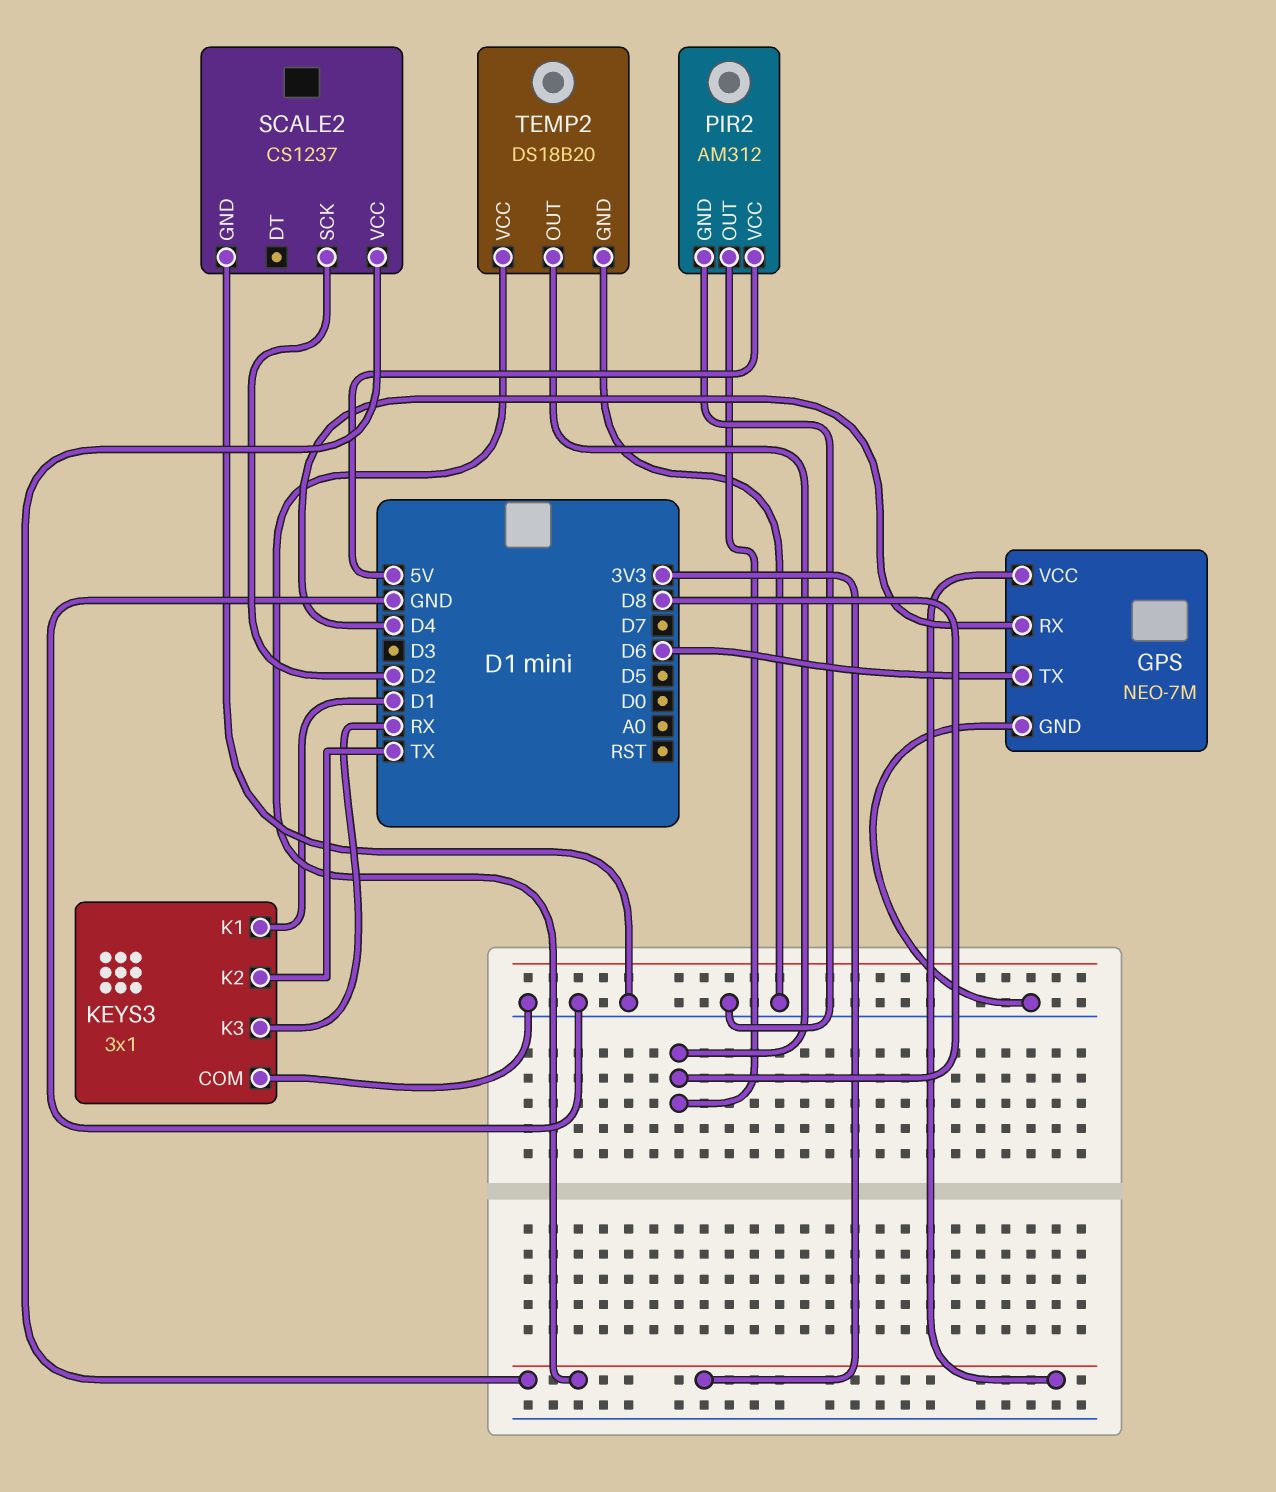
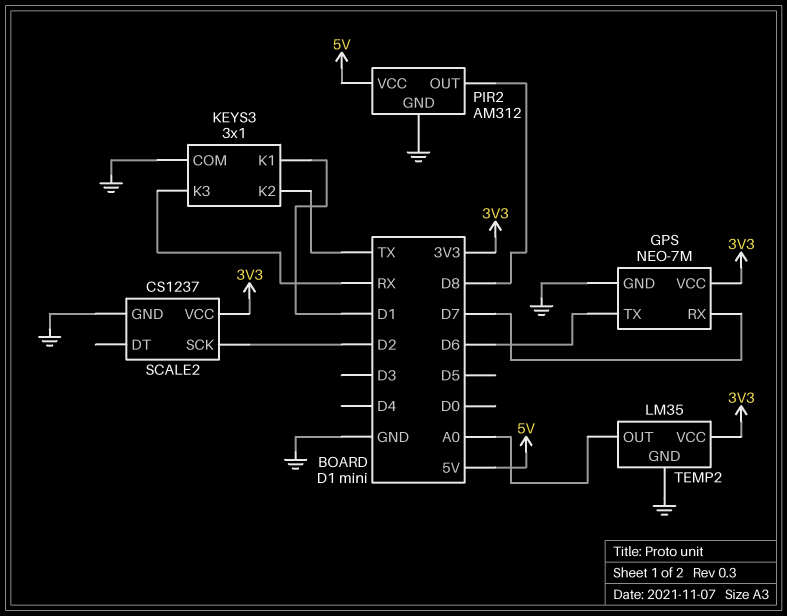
GPS pin RX: D4 -> D7
TEMP2: DS18B20 -> LM35
TEMP2 pin OUT: D8 -> A0

